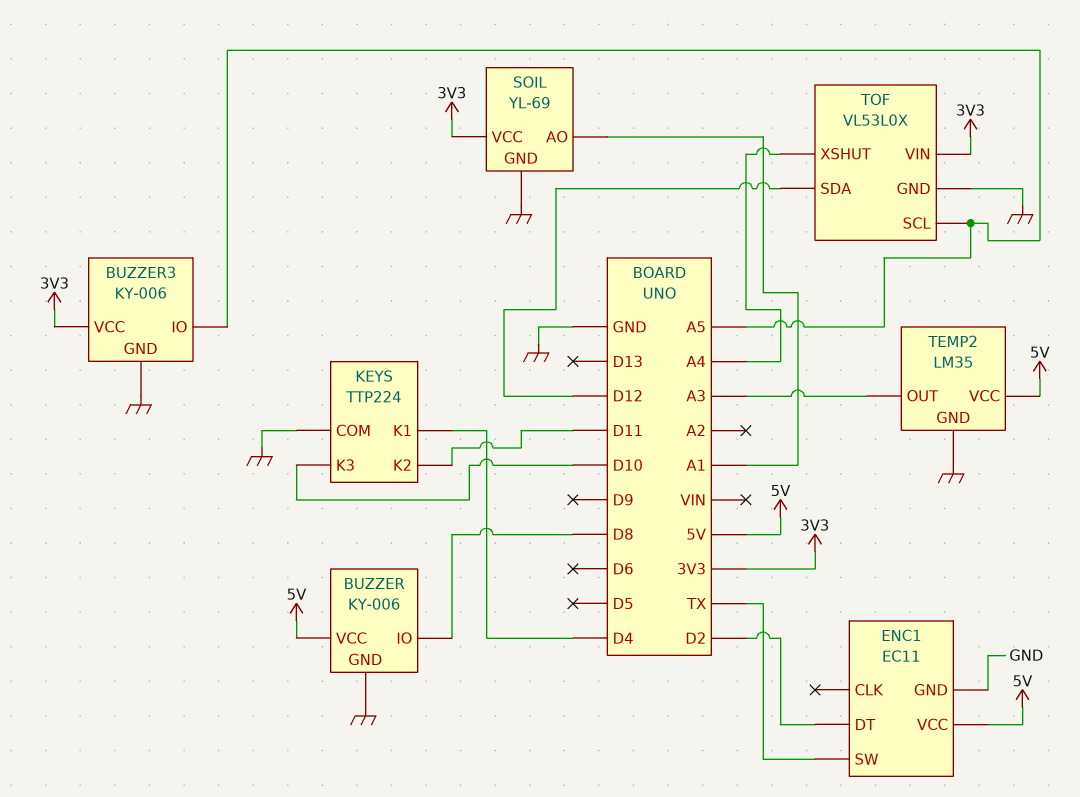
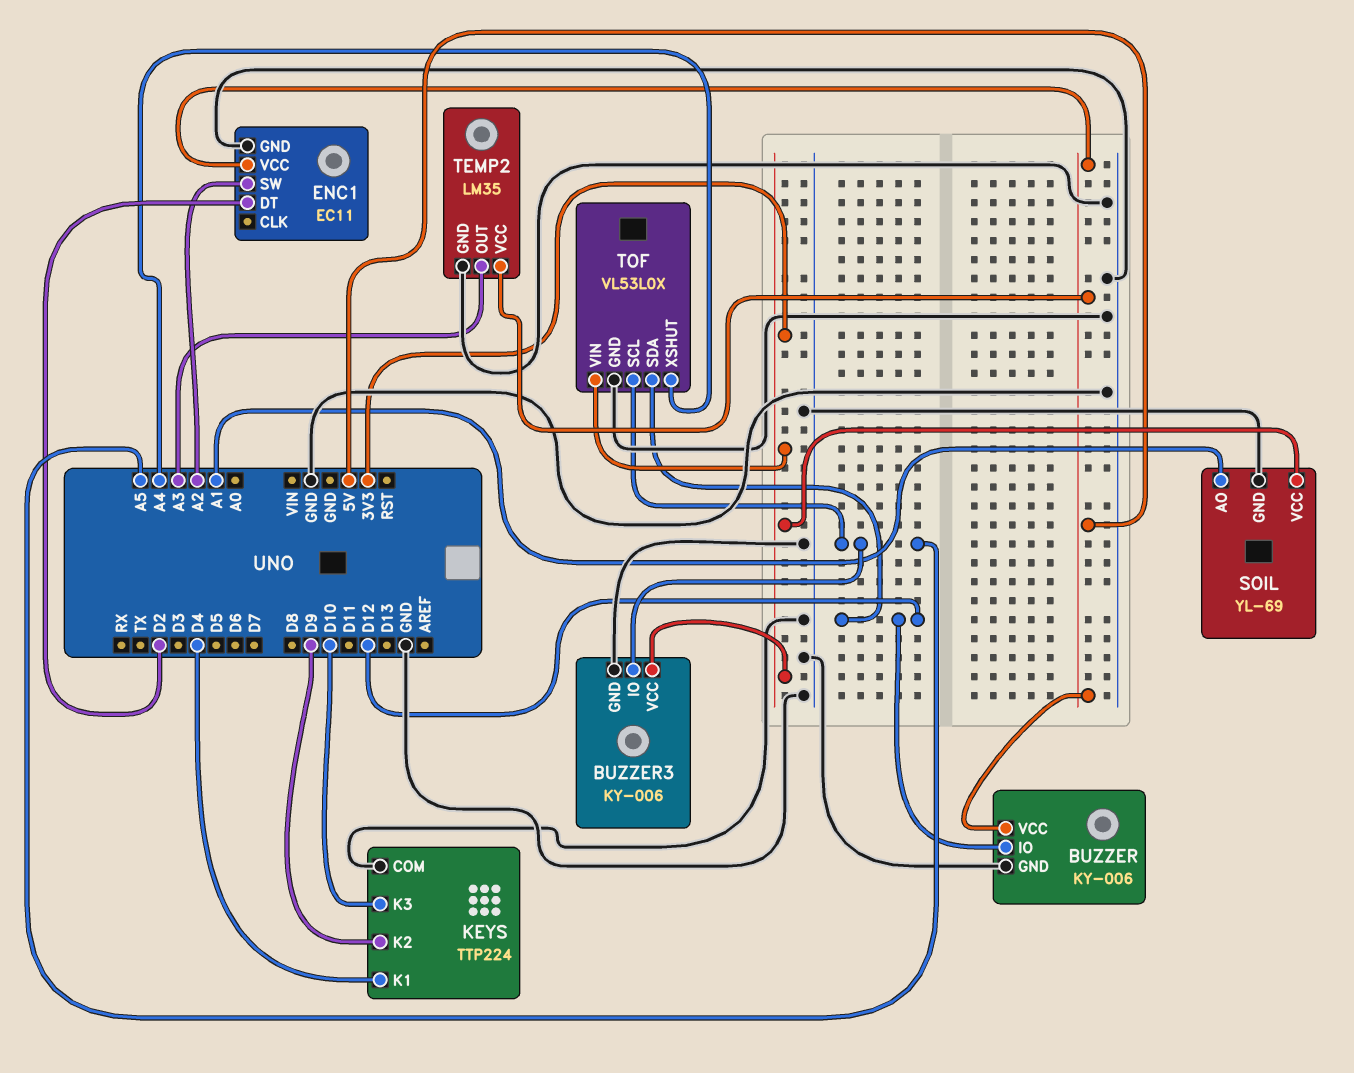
BUZZER pin IO: D8 -> D12
ENC1 pin SW: TX -> A2
KEYS pin K2: D11 -> D9

